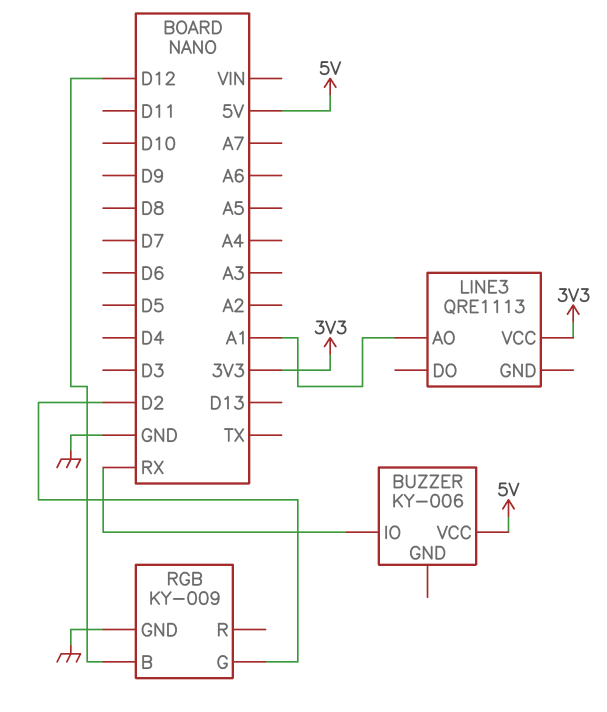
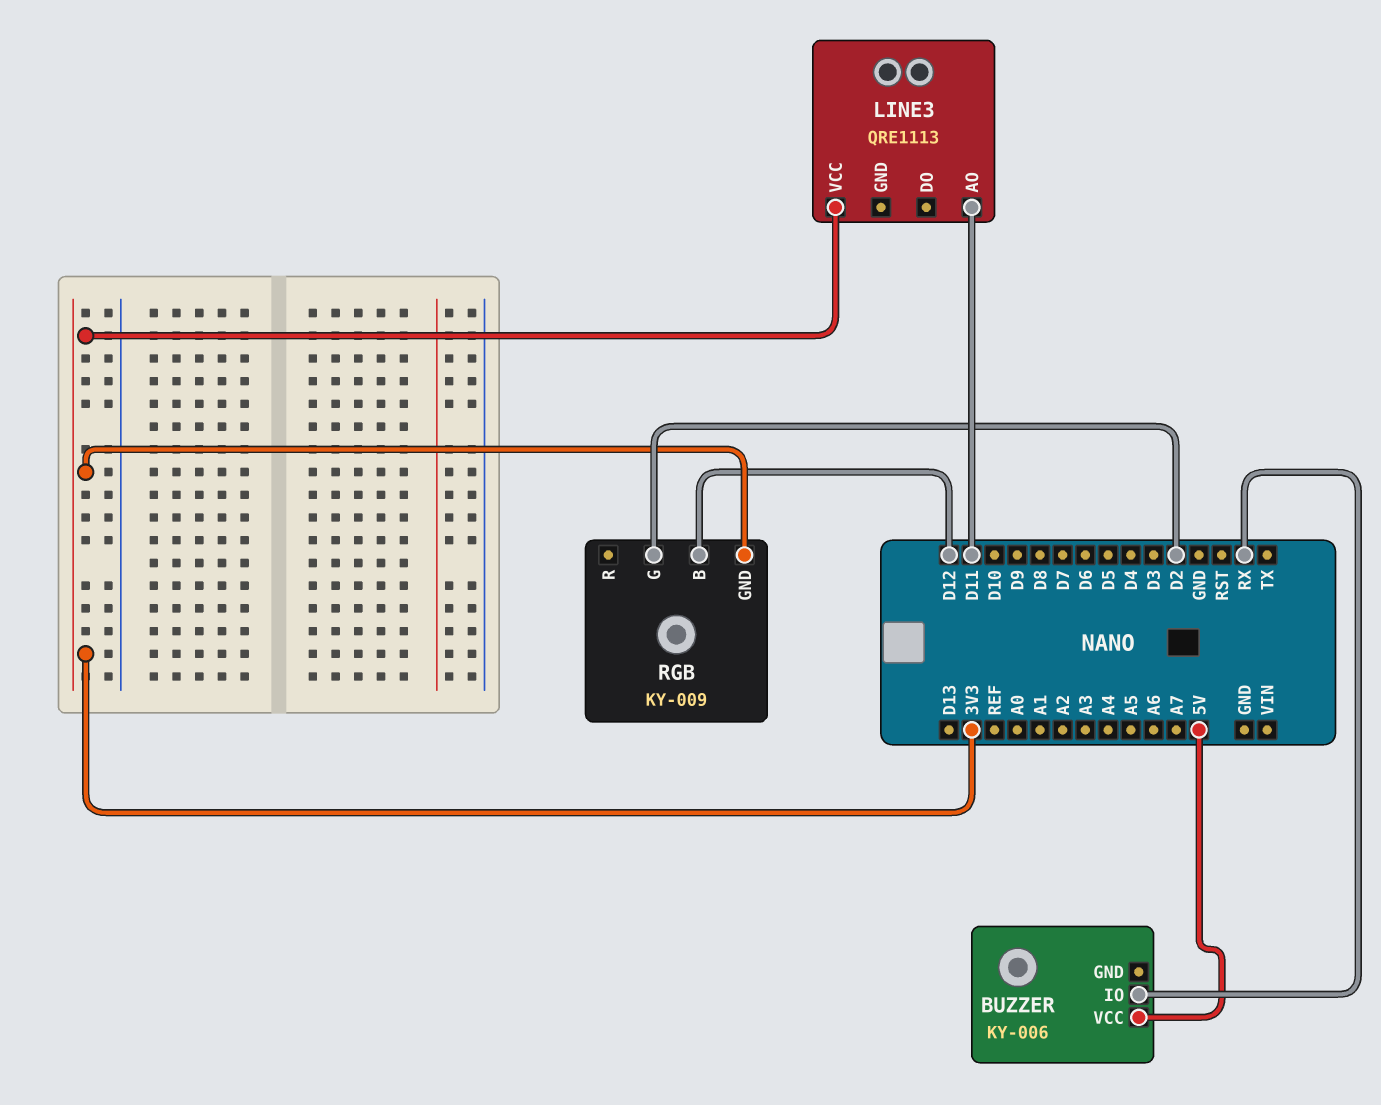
LINE3 pin AO: A1 -> D11
RGB pin GND: GND -> 3V3

